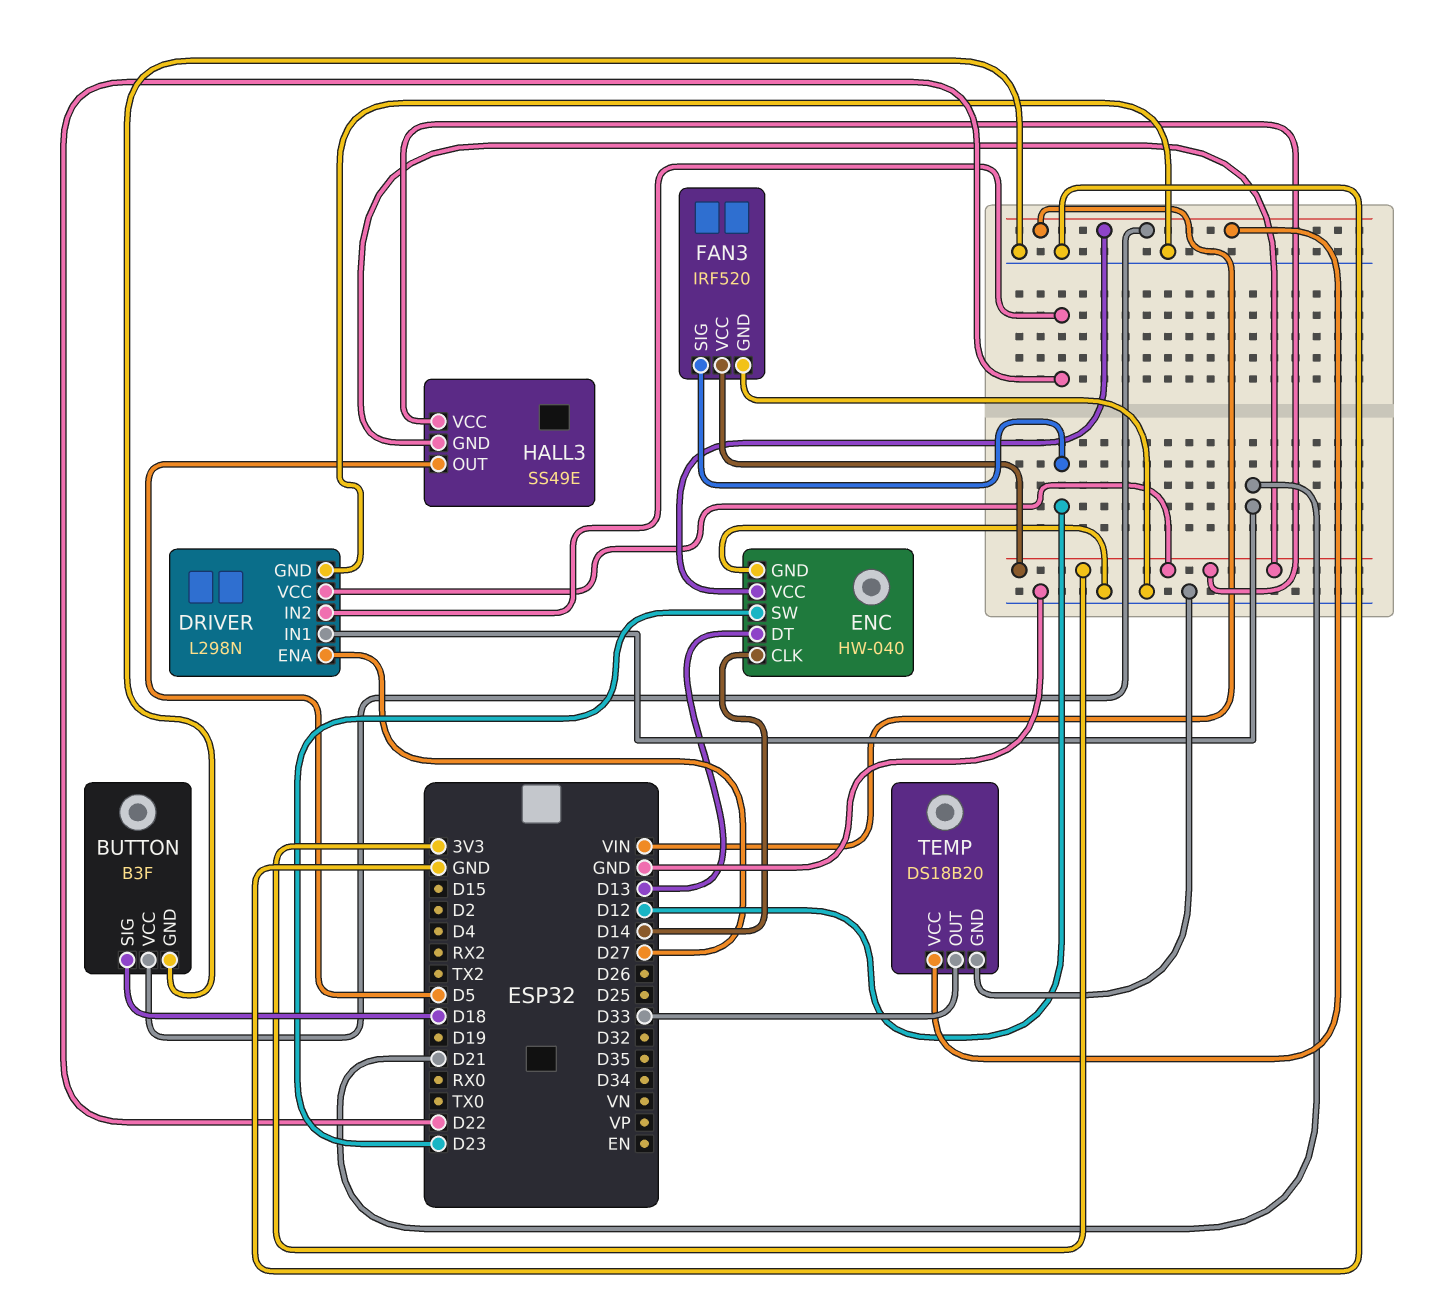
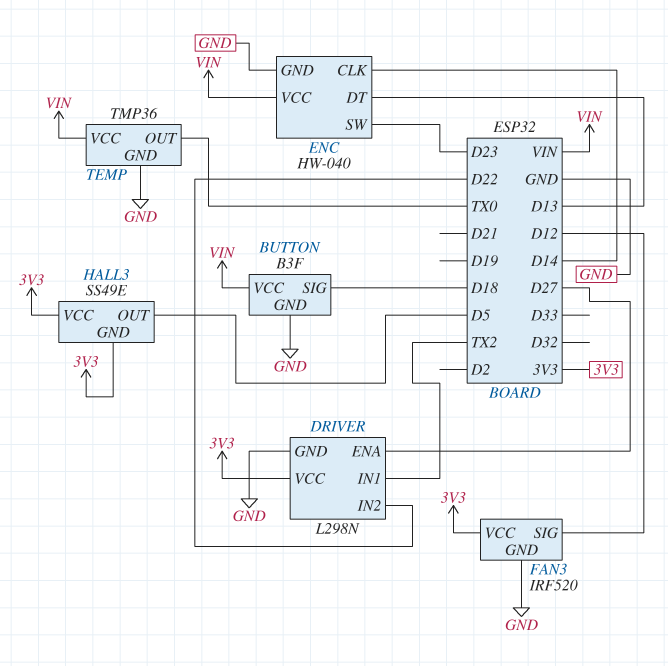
DRIVER pin IN1: D21 -> TX2
TEMP: DS18B20 -> TMP36
TEMP pin OUT: D33 -> TX0

